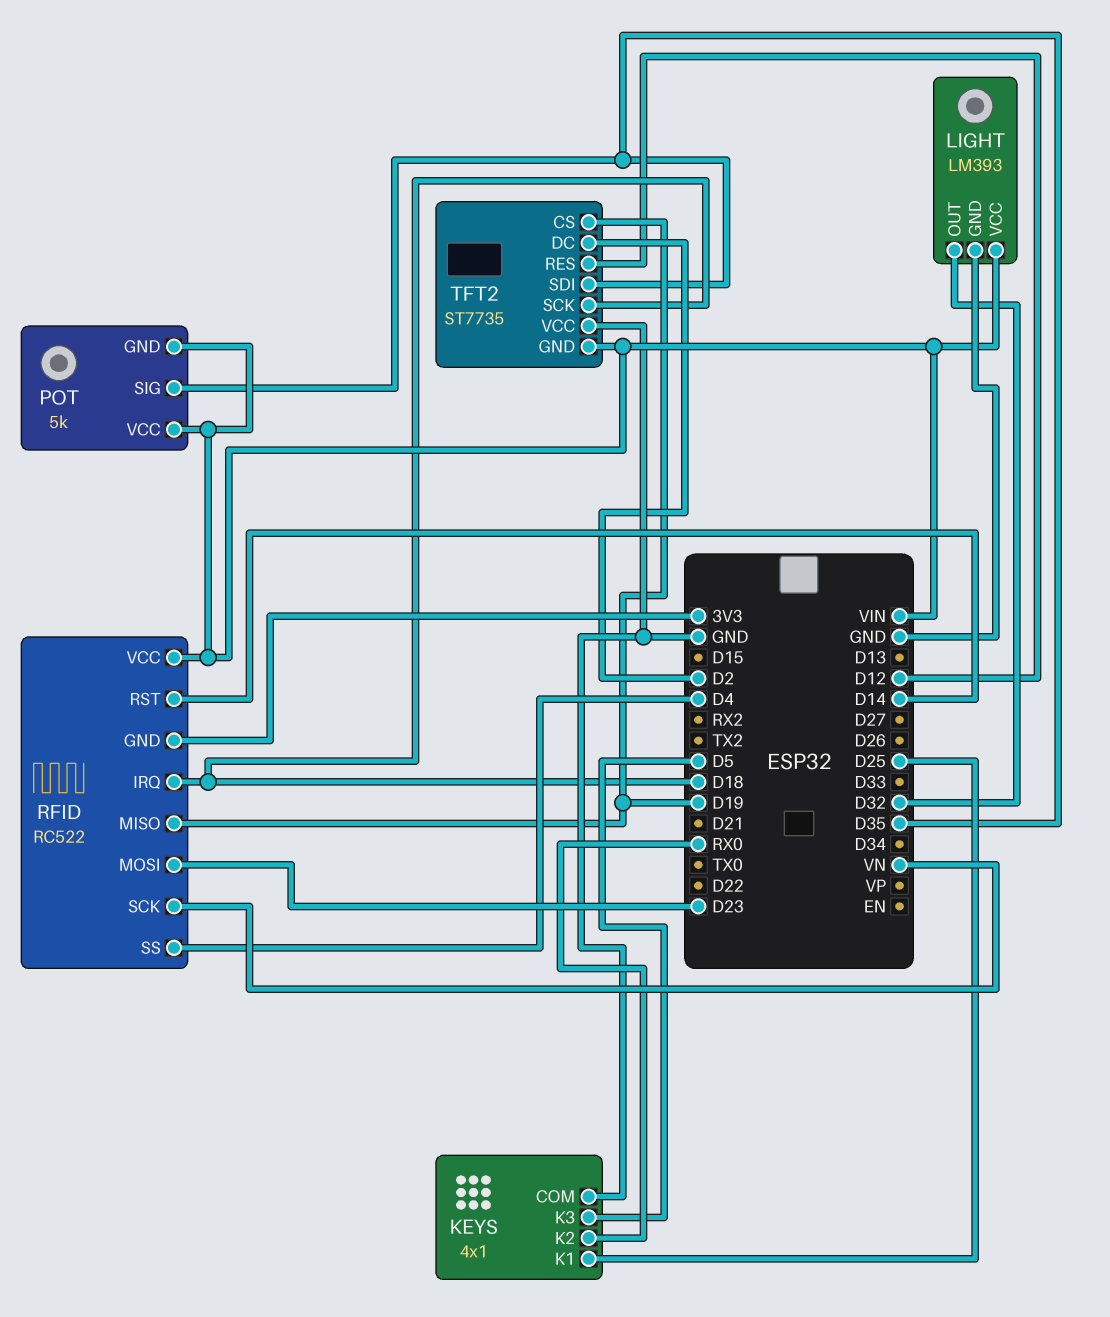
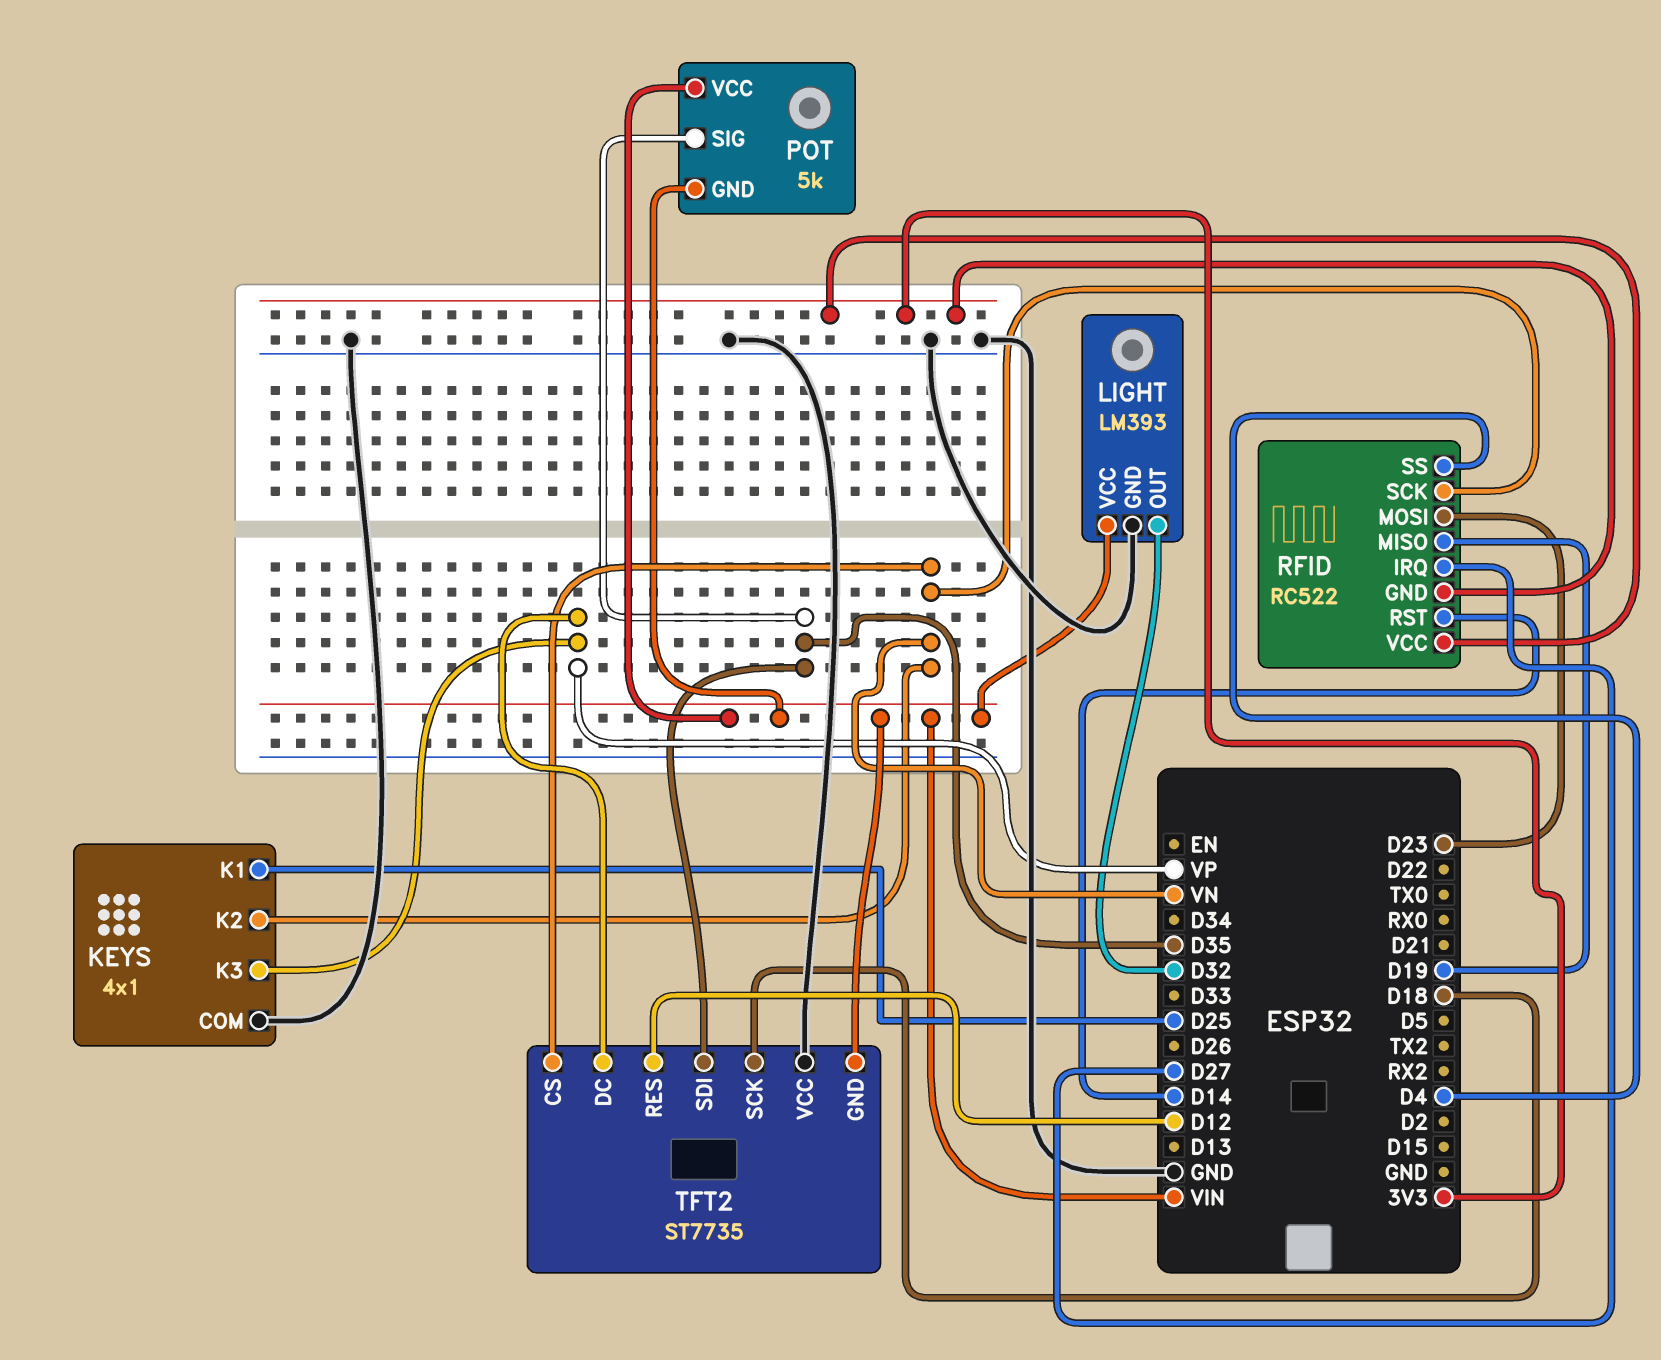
KEYS pin K2: RX0 -> VN
KEYS pin K3: D5 -> VP
RFID pin IRQ: D18 -> D27
RFID pin VCC: VIN -> 3V3
TFT2 pin CS: D19 -> VN
TFT2 pin DC: D2 -> VP

